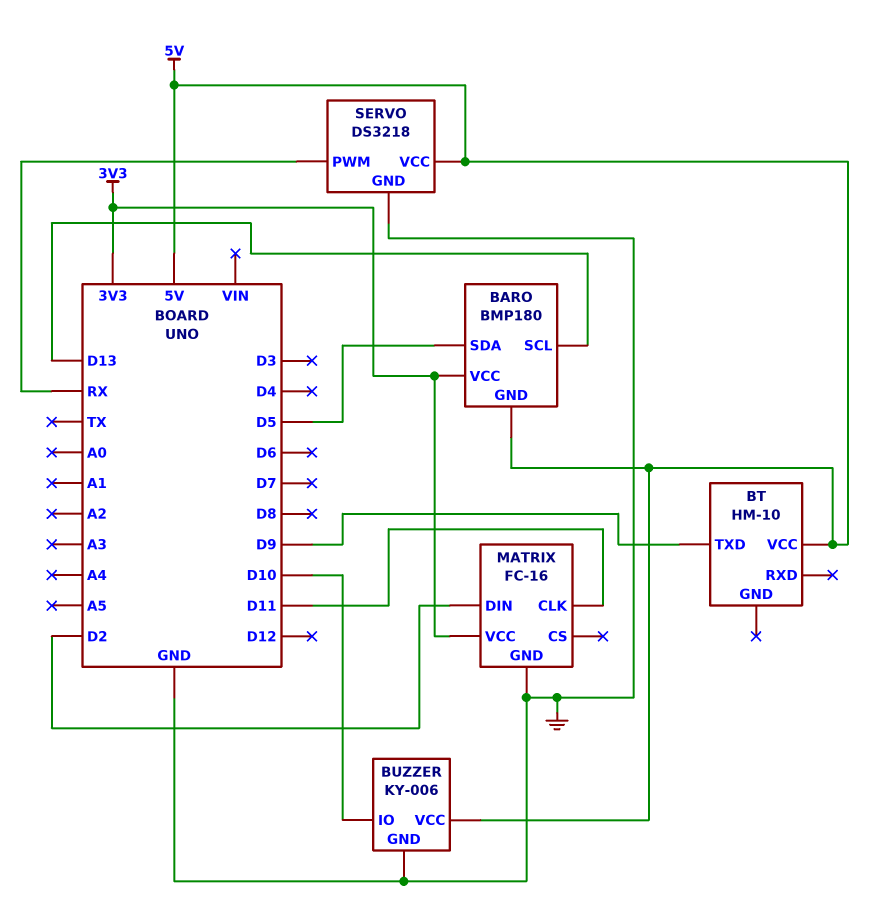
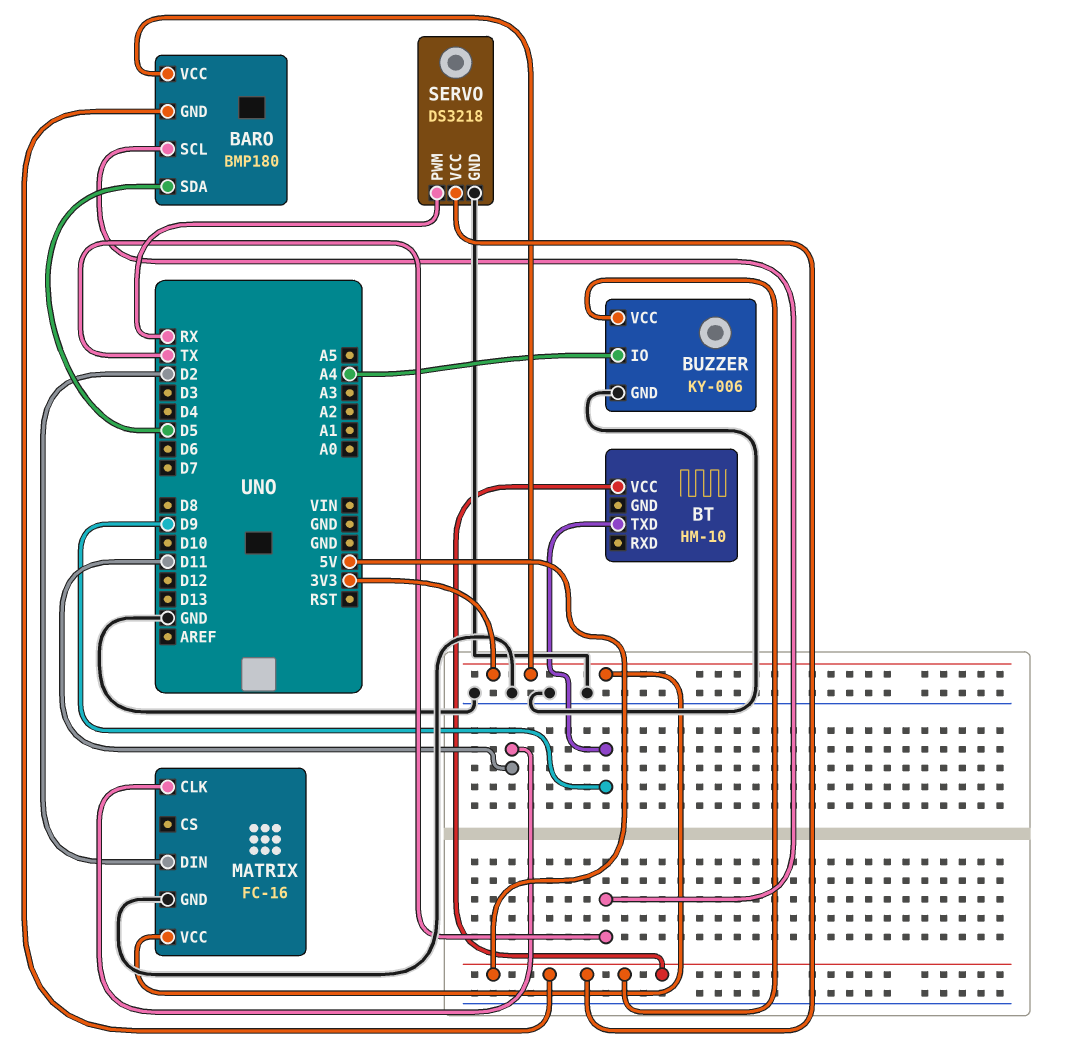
BARO pin SCL: D13 -> TX
BUZZER pin IO: D10 -> A4

